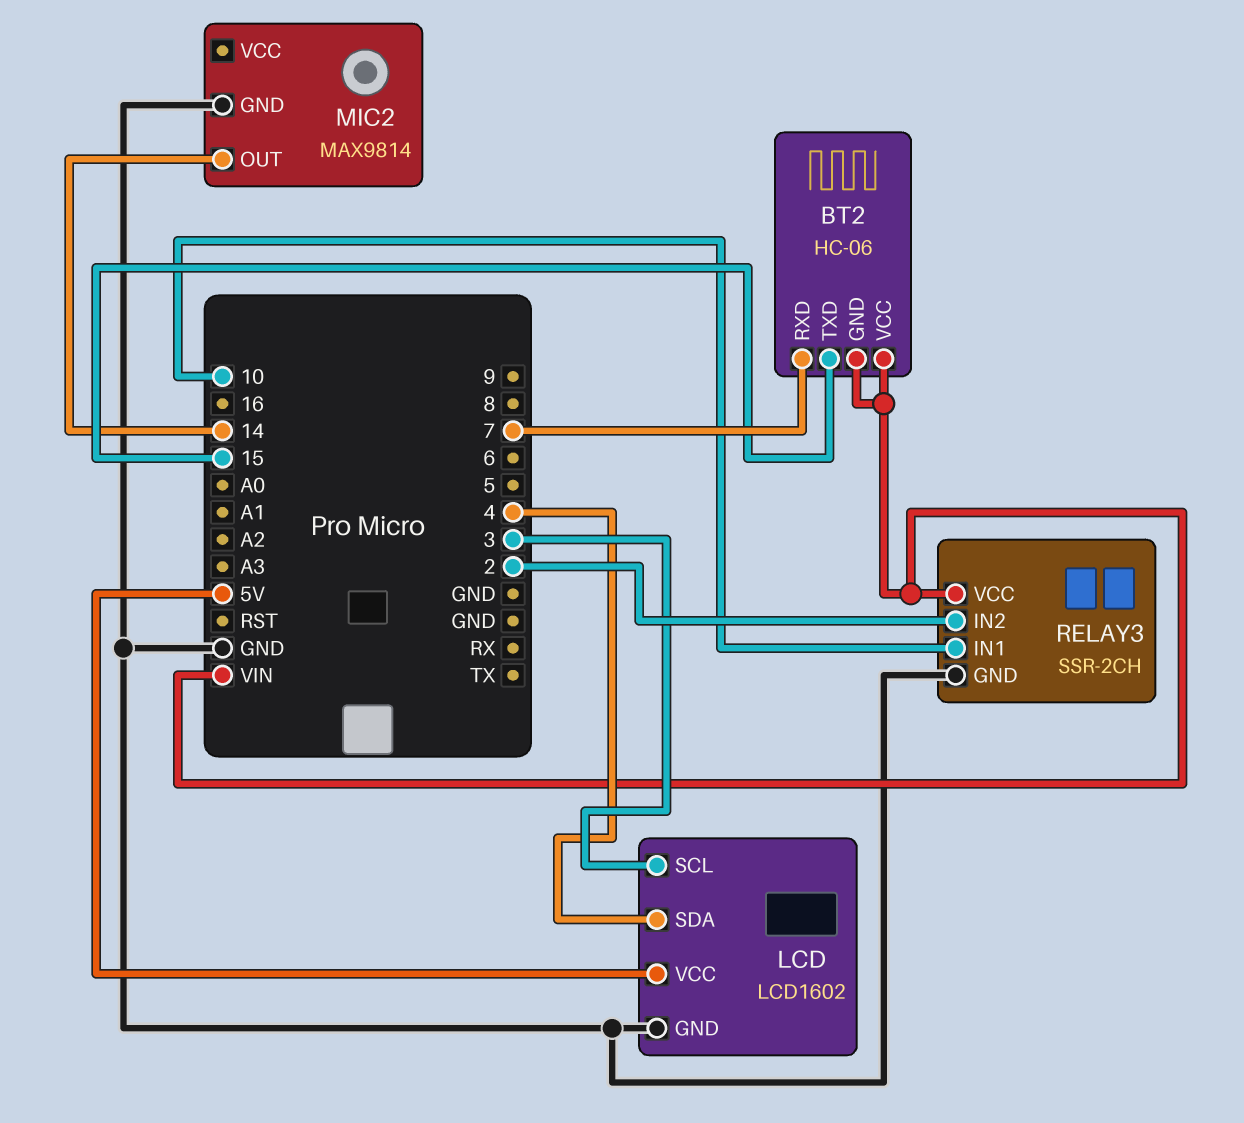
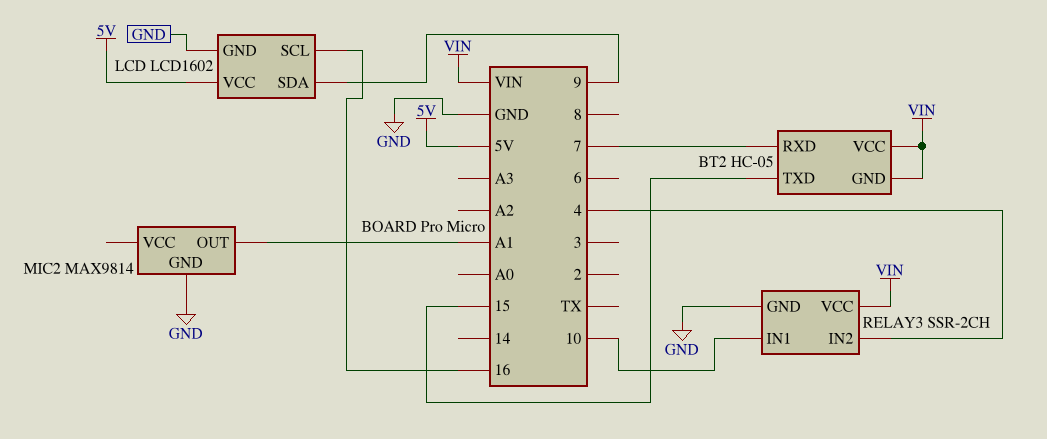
BT2: HC-06 -> HC-05
LCD pin SCL: 3 -> 16
LCD pin SDA: 4 -> 9
MIC2 pin OUT: 14 -> A1
RELAY3 pin IN2: 2 -> 4

